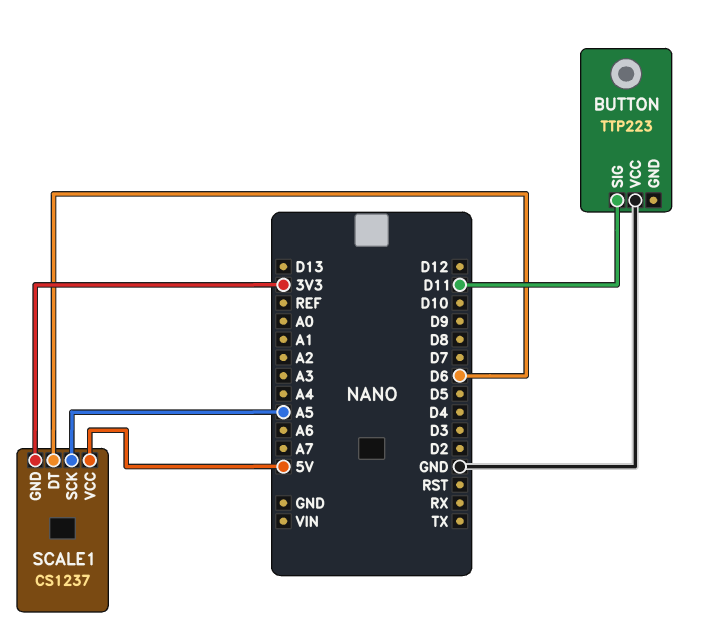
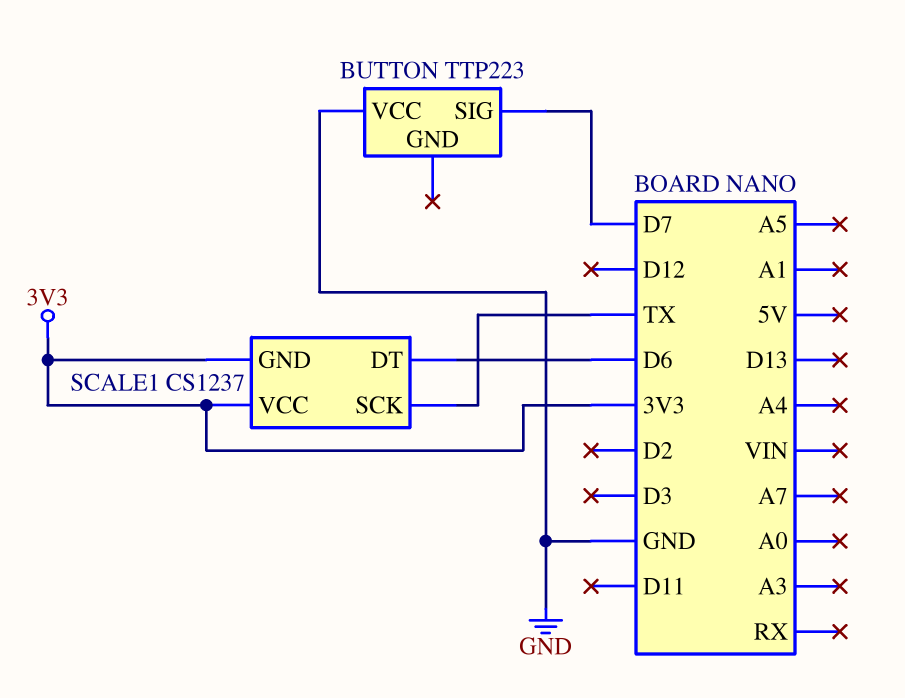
BUTTON pin SIG: D11 -> D7
SCALE1 pin SCK: A5 -> TX
SCALE1 pin VCC: 5V -> 3V3

